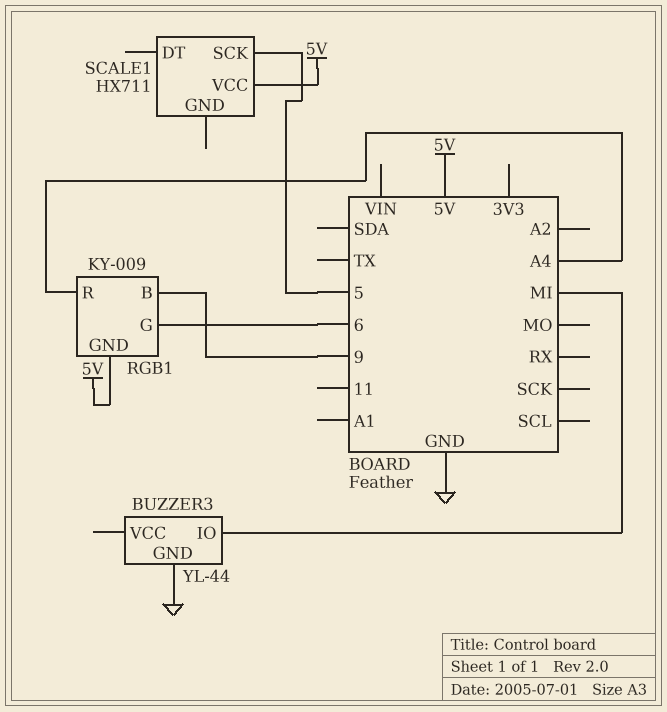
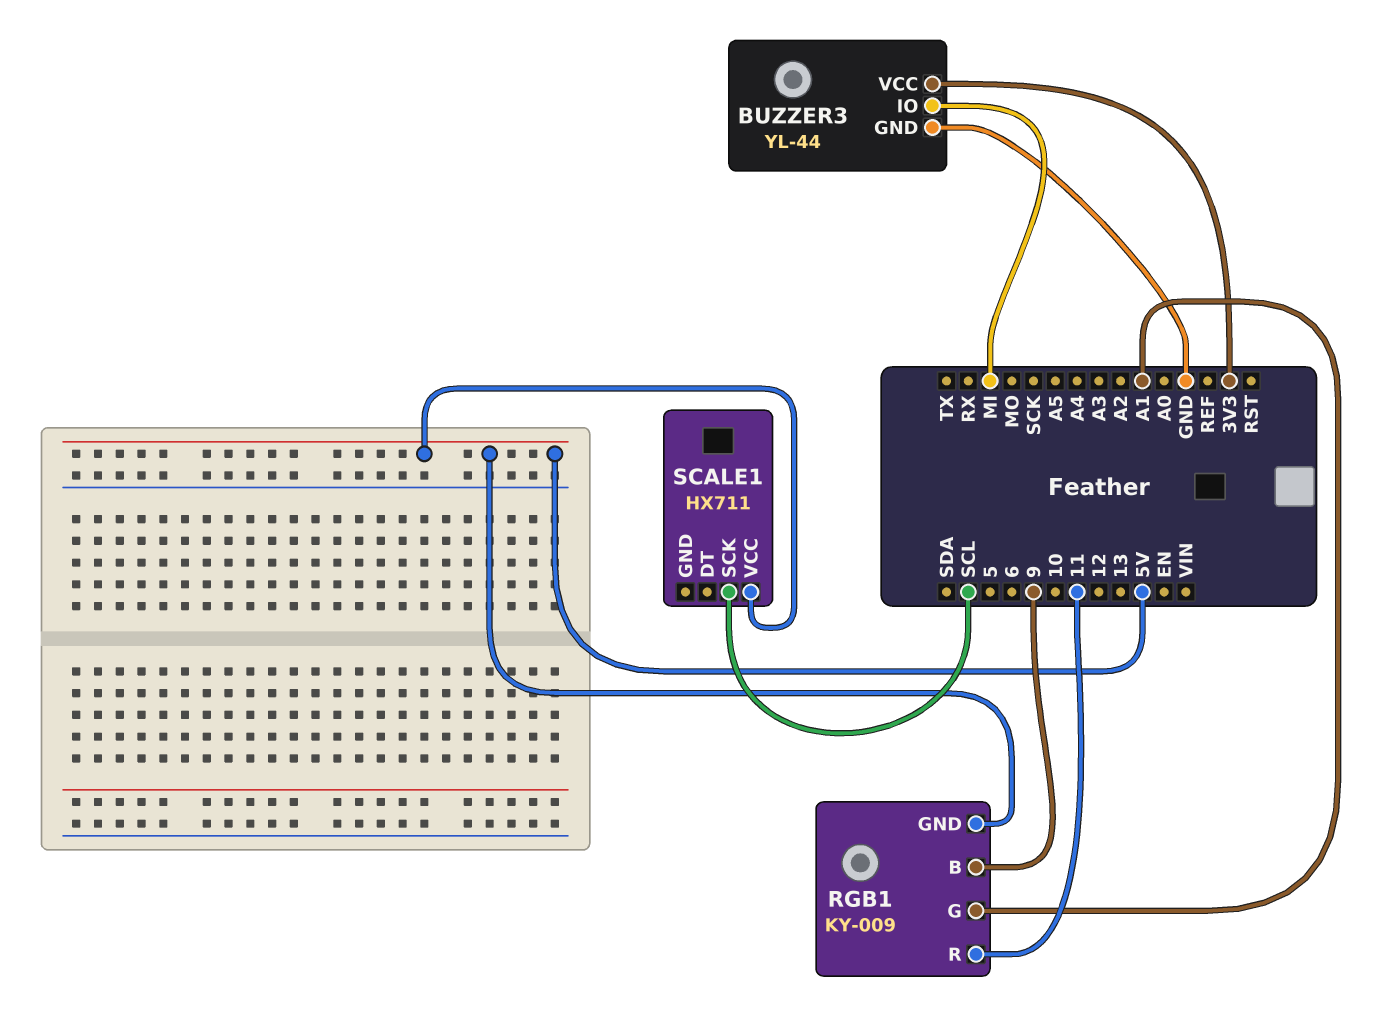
BUZZER3 pin VCC: none -> 3V3
RGB1 pin G: 6 -> A1
RGB1 pin R: A4 -> 11
SCALE1 pin SCK: 5 -> SCL

